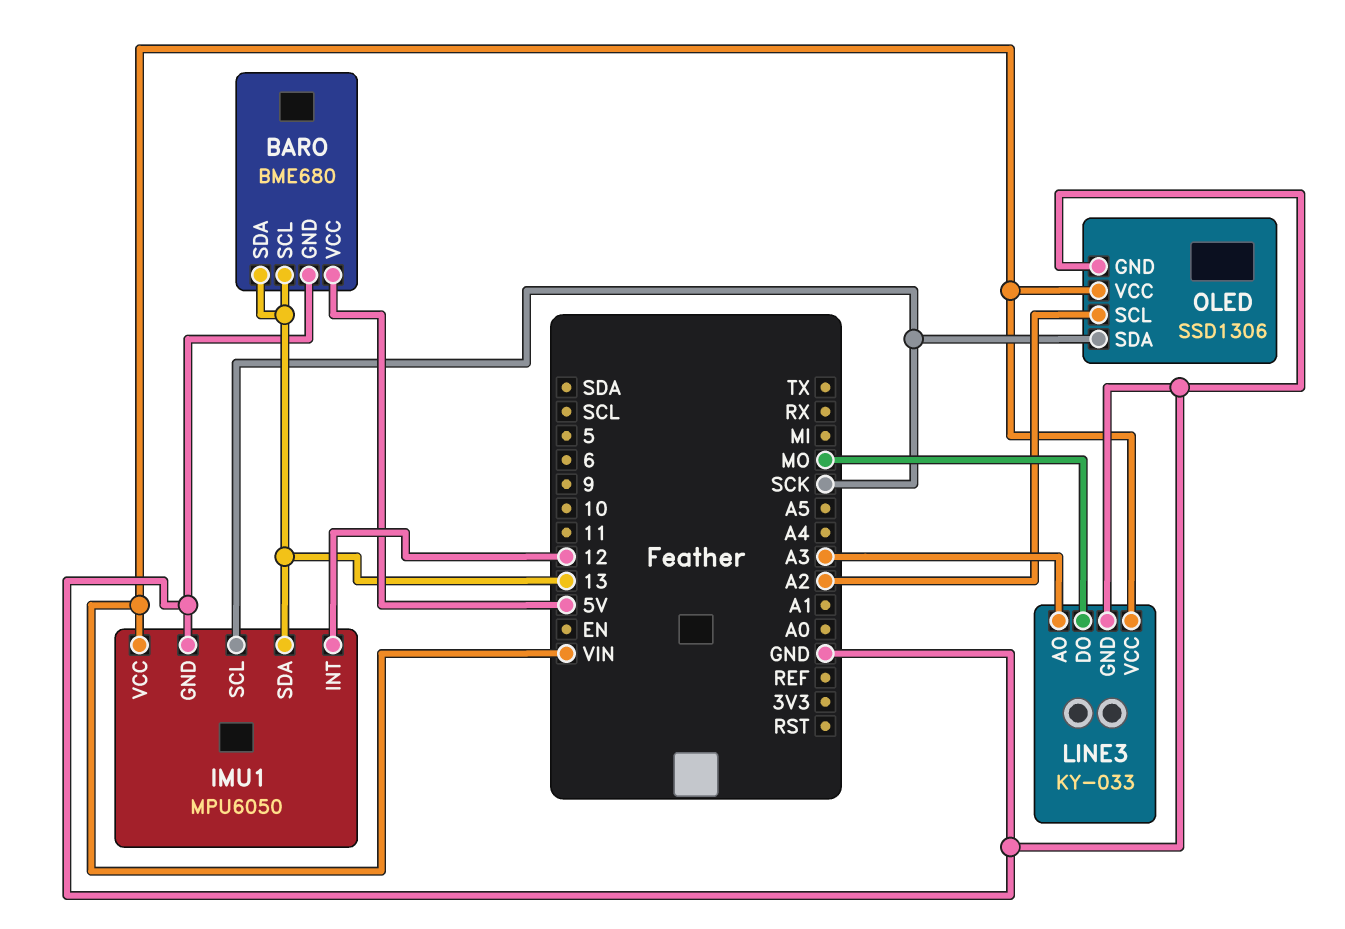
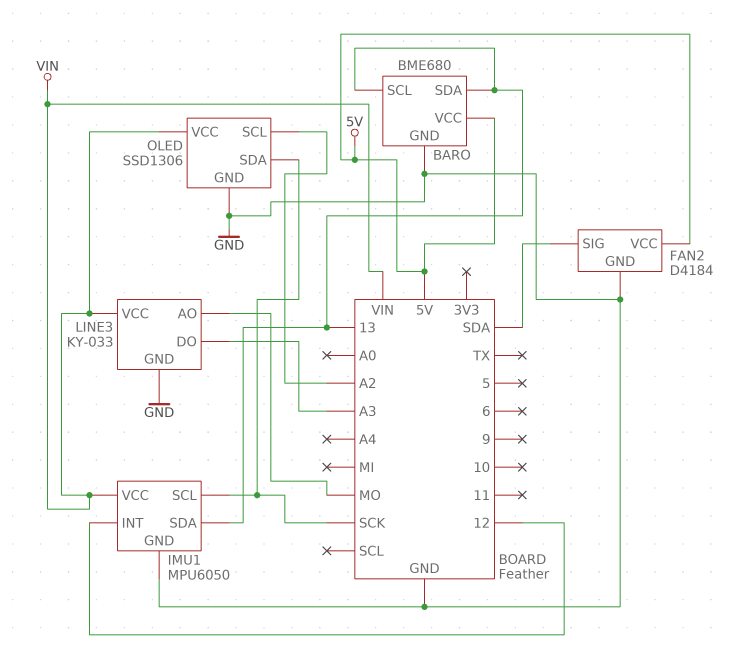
FAN2: none -> D4184
FAN2 pin GND: none -> GND
FAN2 pin SIG: none -> SDA
FAN2 pin VCC: none -> 5V
LINE3 pin AO: A3 -> MO
LINE3 pin DO: MO -> A3

